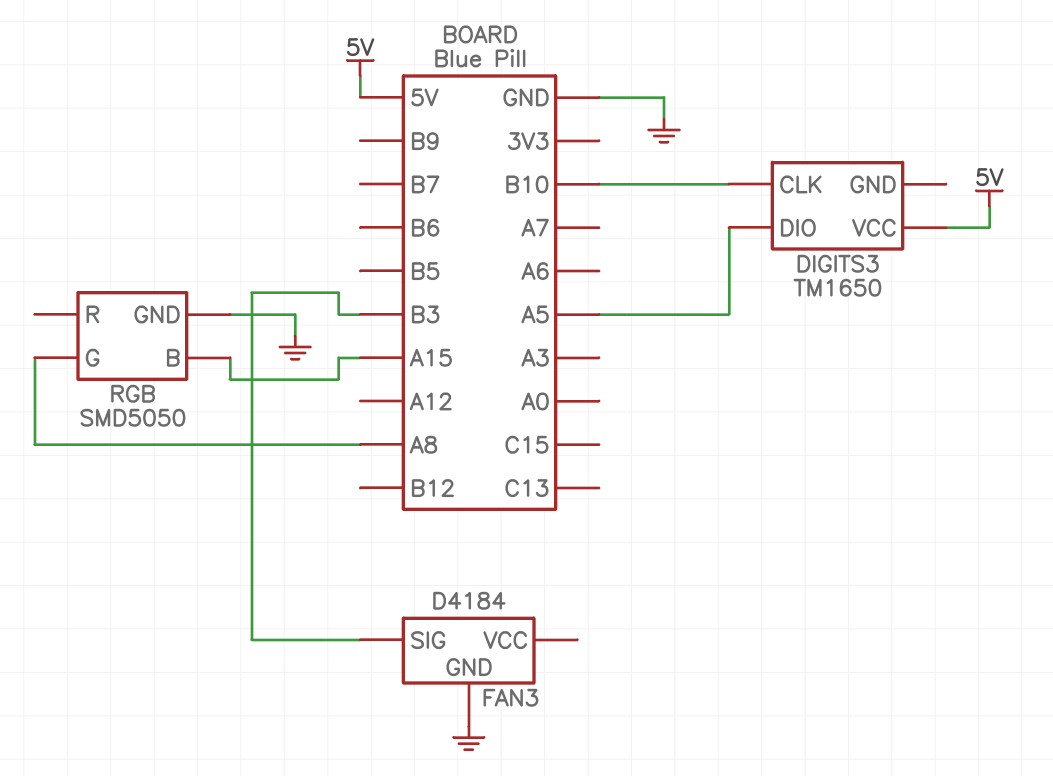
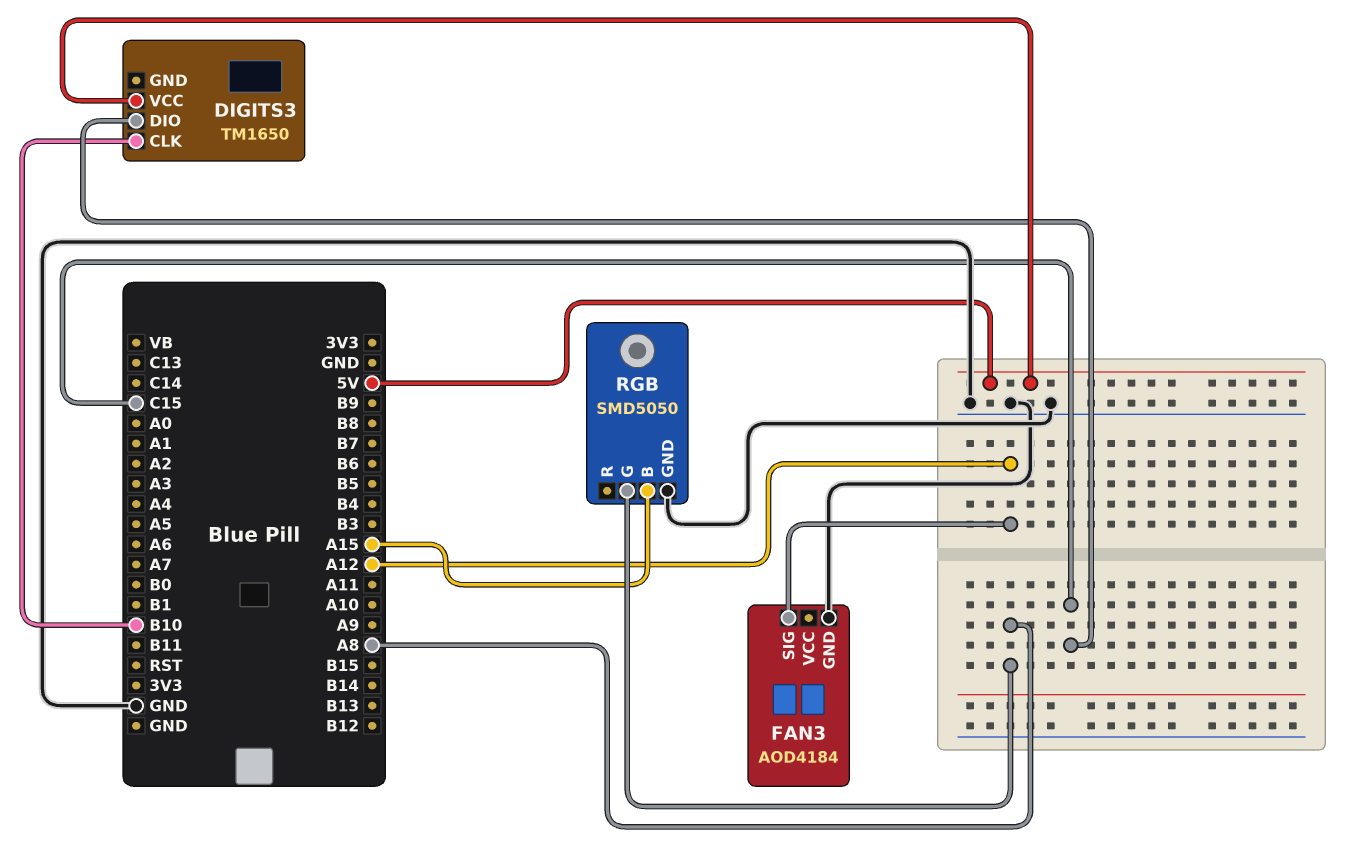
DIGITS3 pin DIO: A5 -> C15
FAN3: D4184 -> AOD4184
FAN3 pin SIG: B3 -> A12

